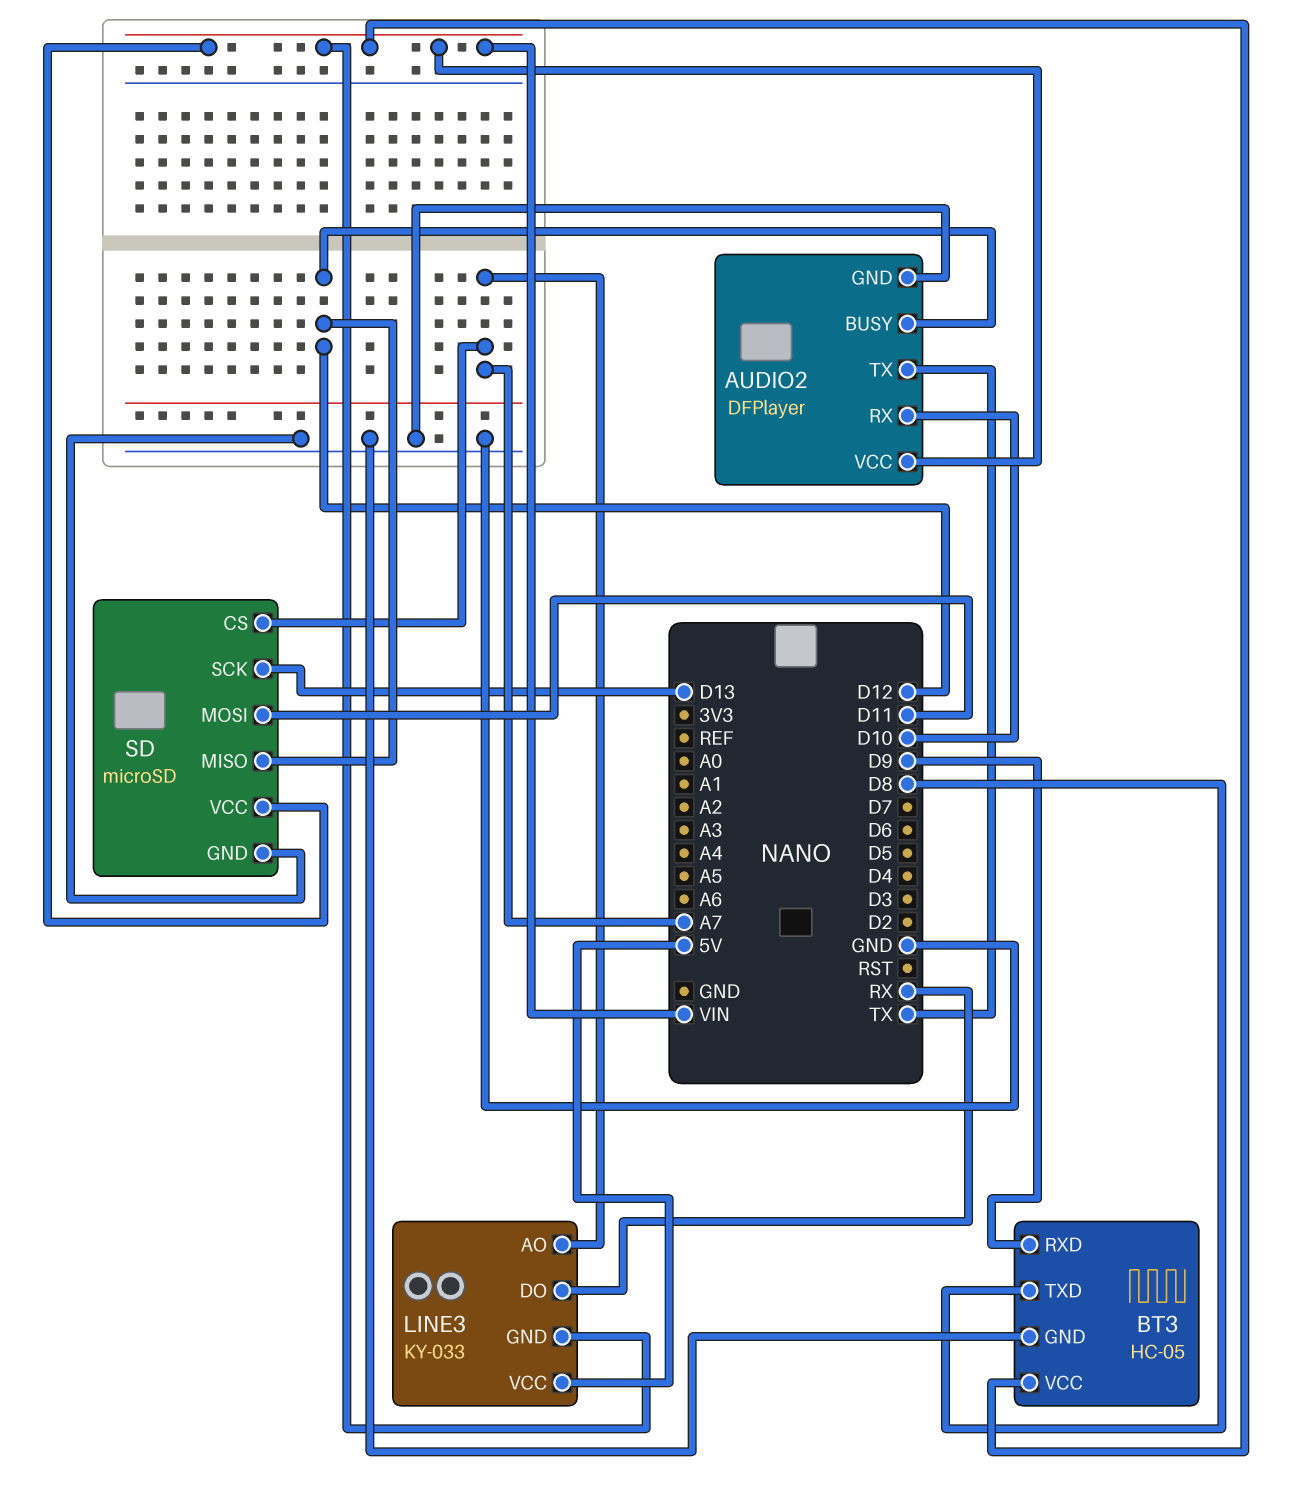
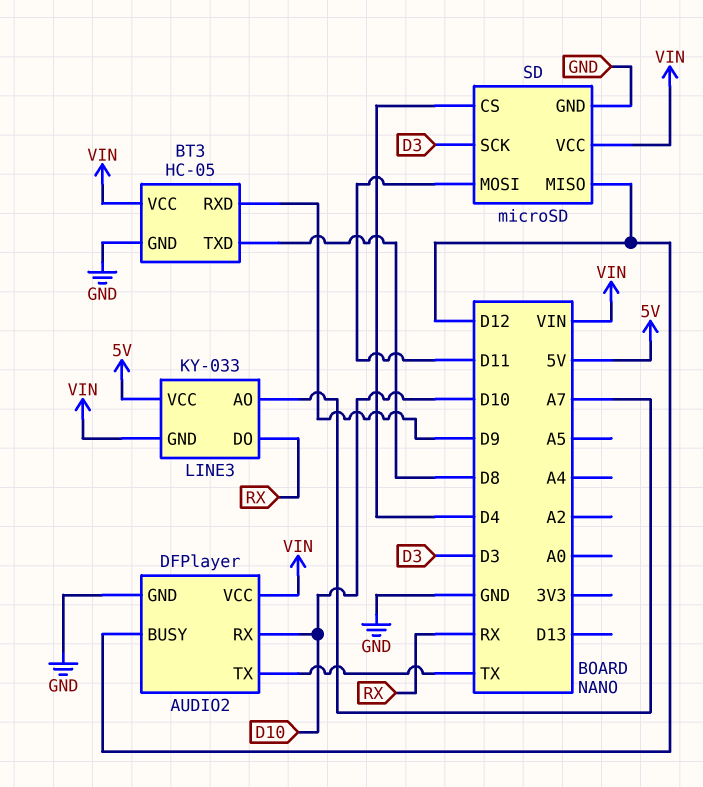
SD pin CS: A7 -> D4
SD pin SCK: D13 -> D3

